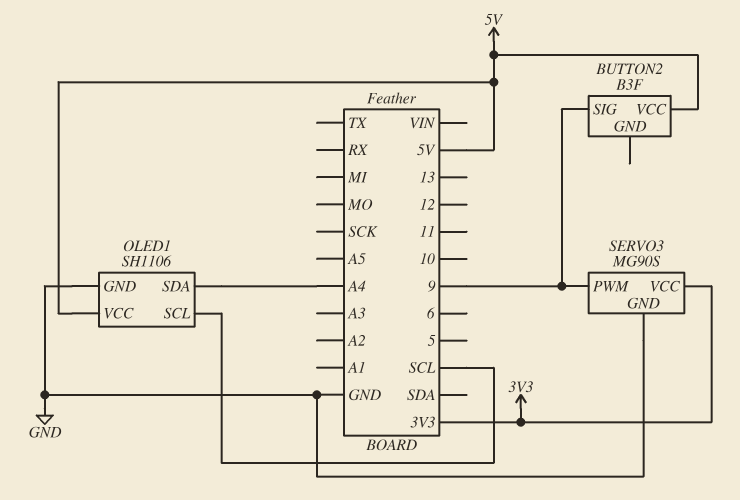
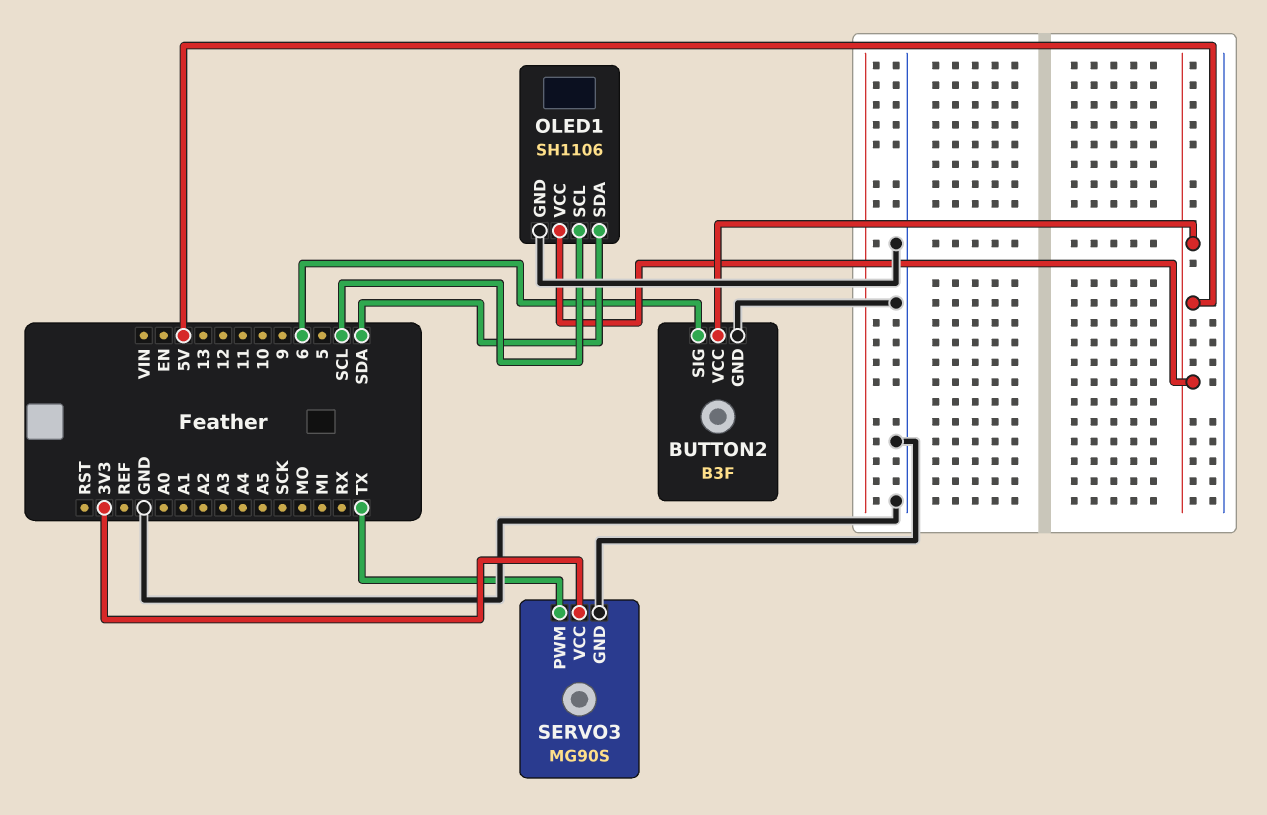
BUTTON2 pin GND: none -> GND
BUTTON2 pin SIG: 9 -> 6
OLED1 pin SDA: A4 -> SDA
SERVO3 pin PWM: 9 -> TX

